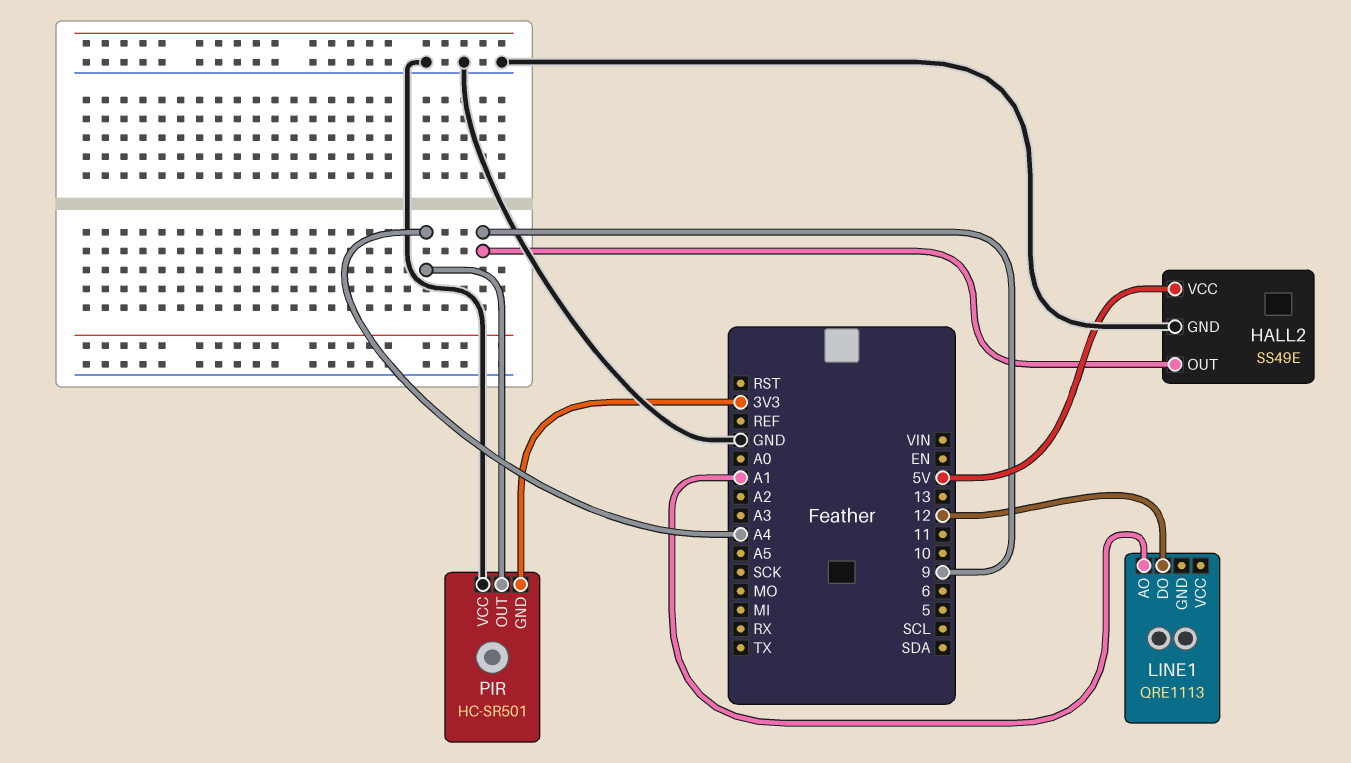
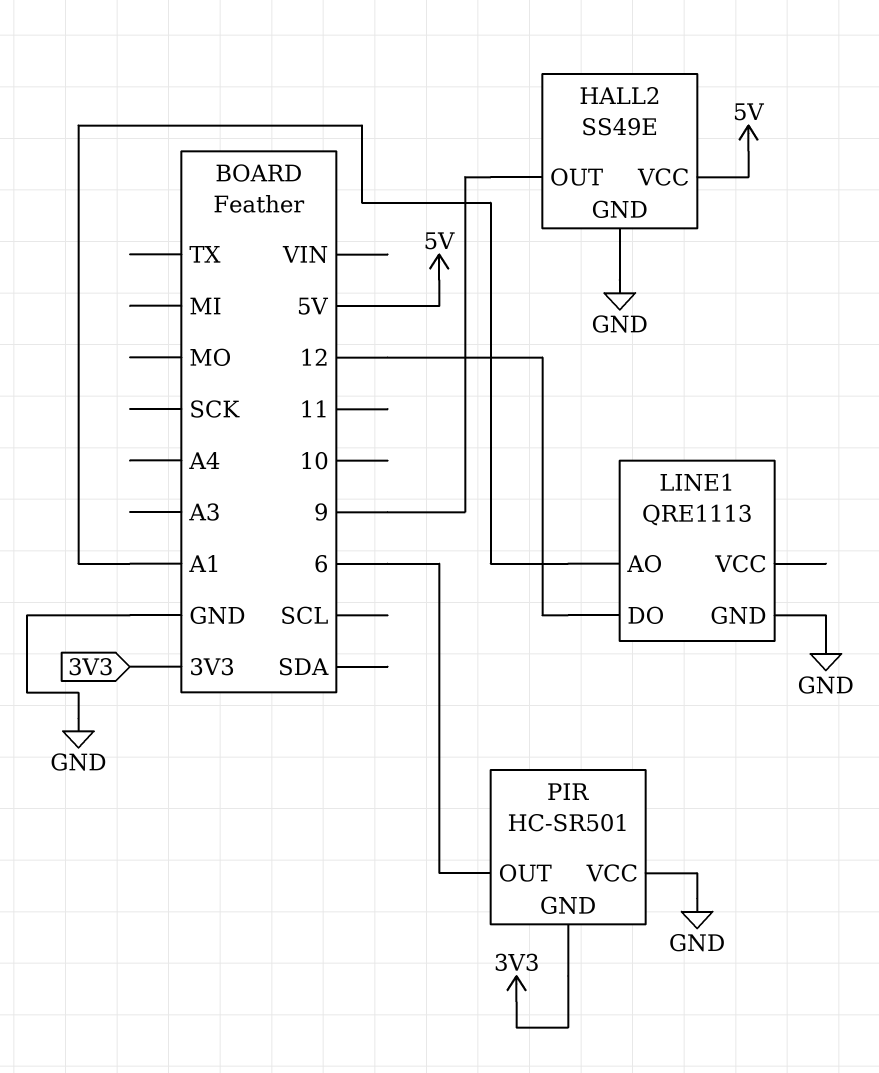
LINE1 pin GND: none -> GND
PIR pin OUT: A4 -> 6

